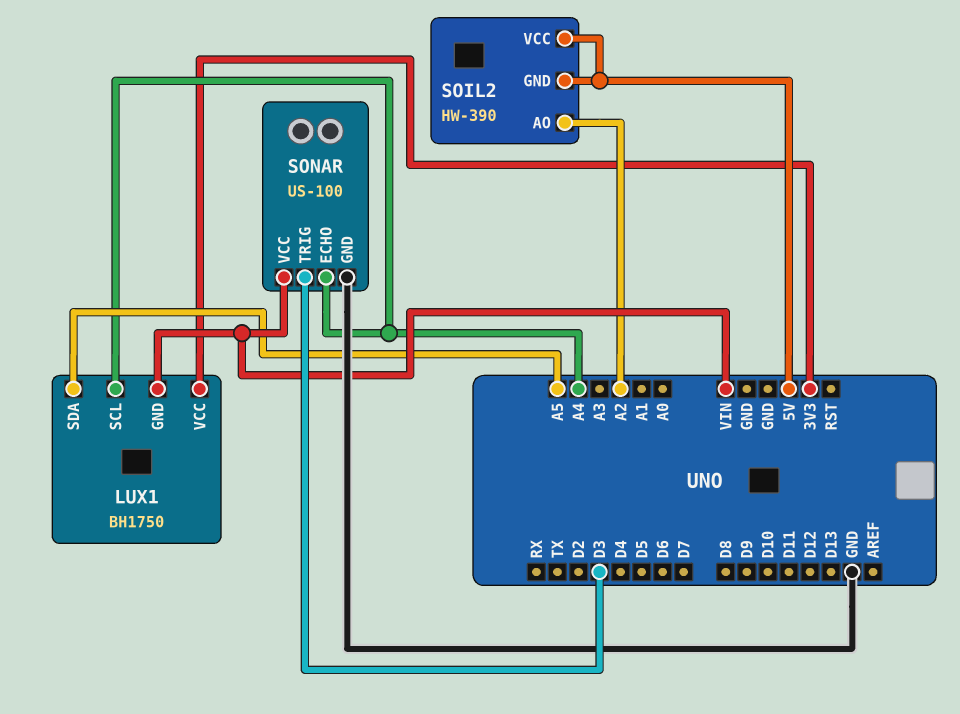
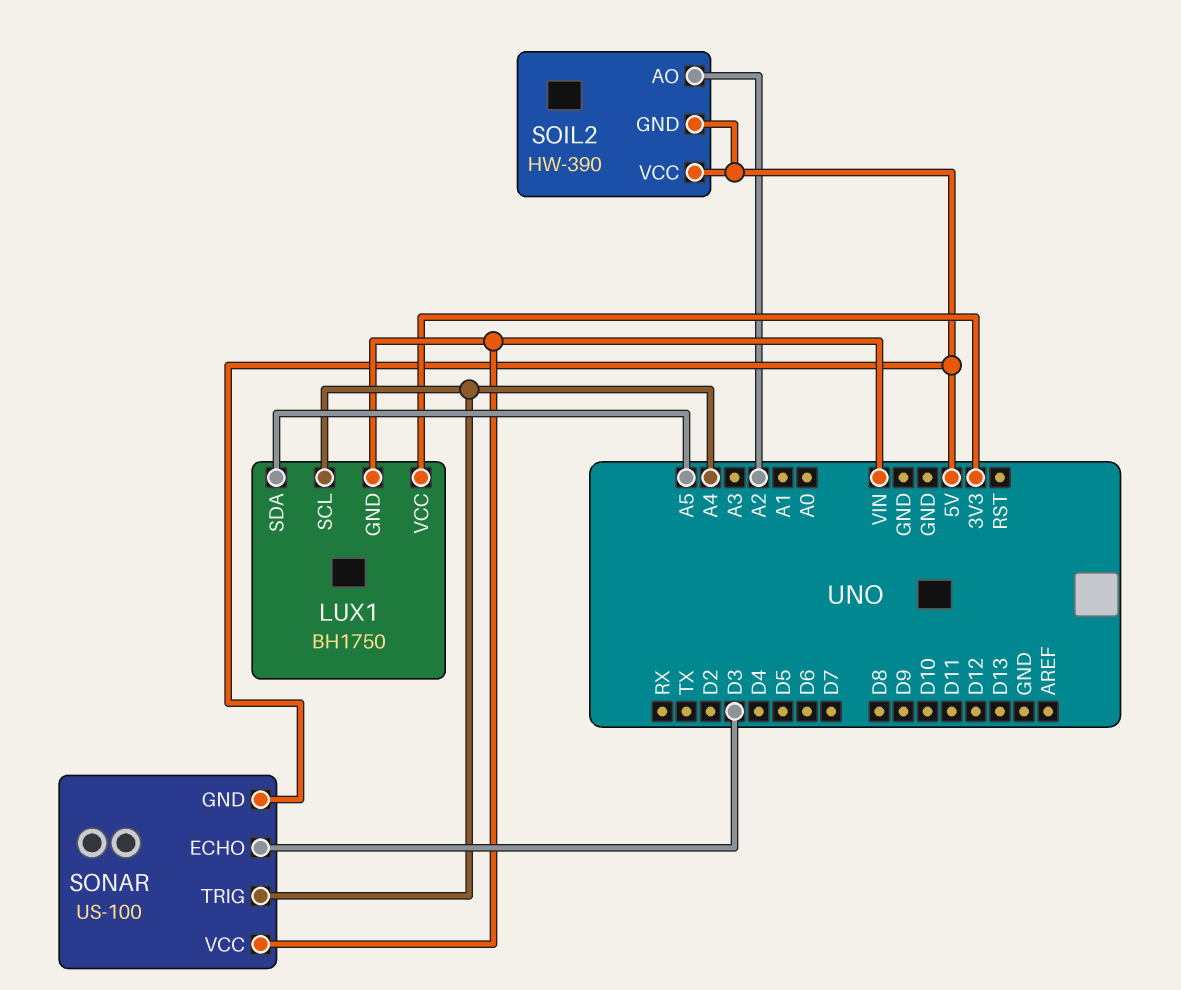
SONAR pin ECHO: A4 -> D3
SONAR pin GND: GND -> 5V
SONAR pin TRIG: D3 -> A4

